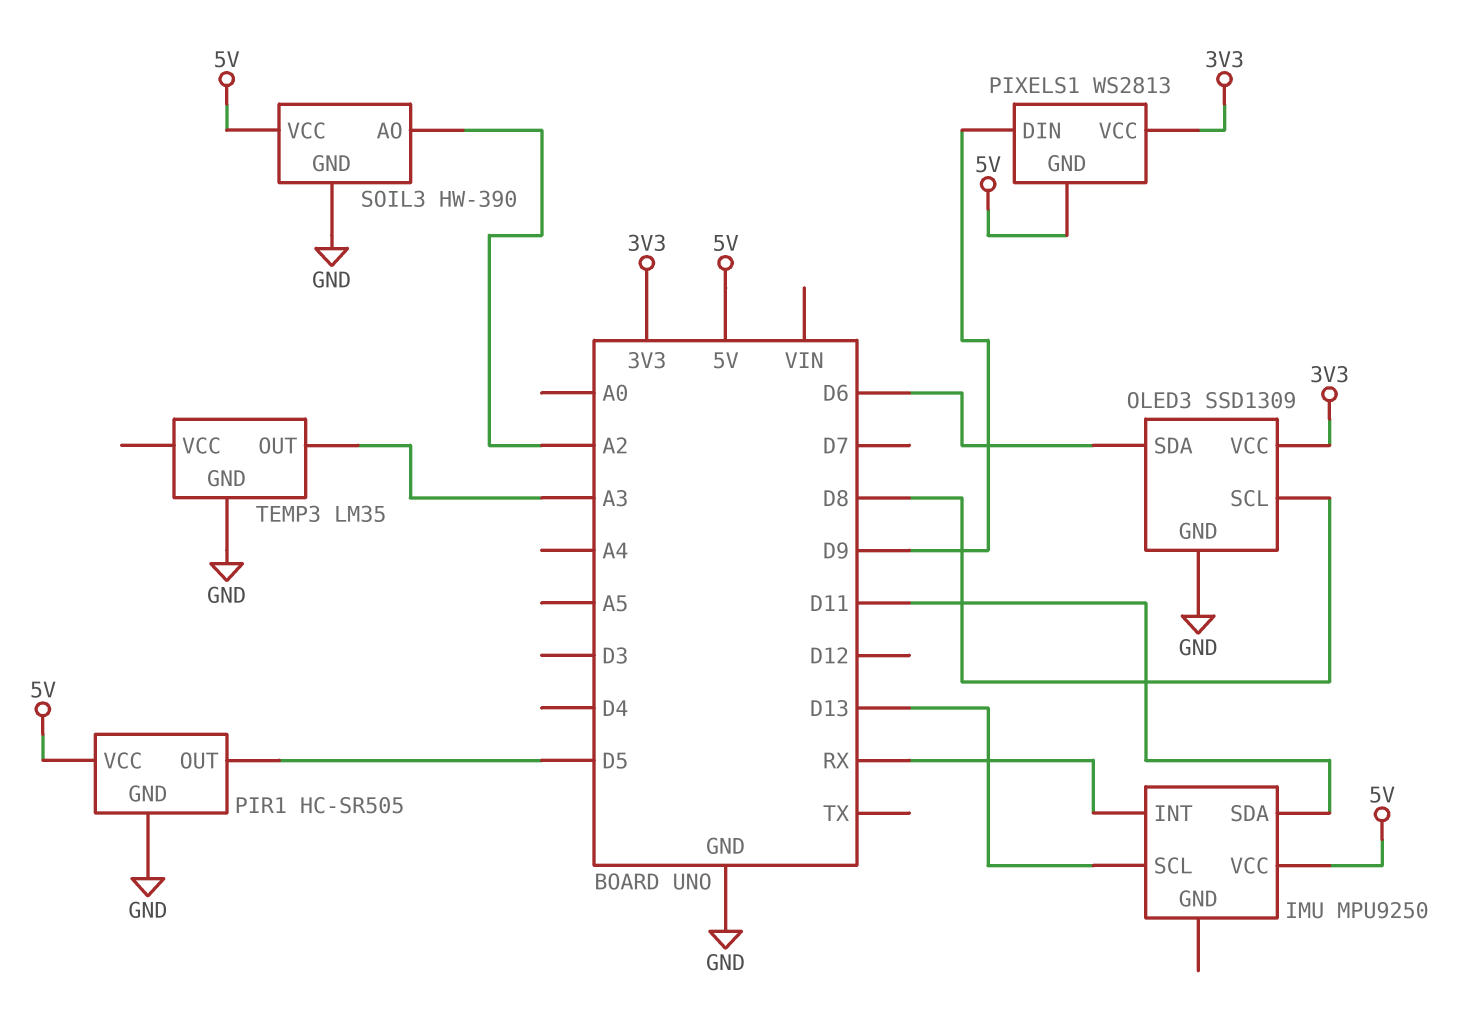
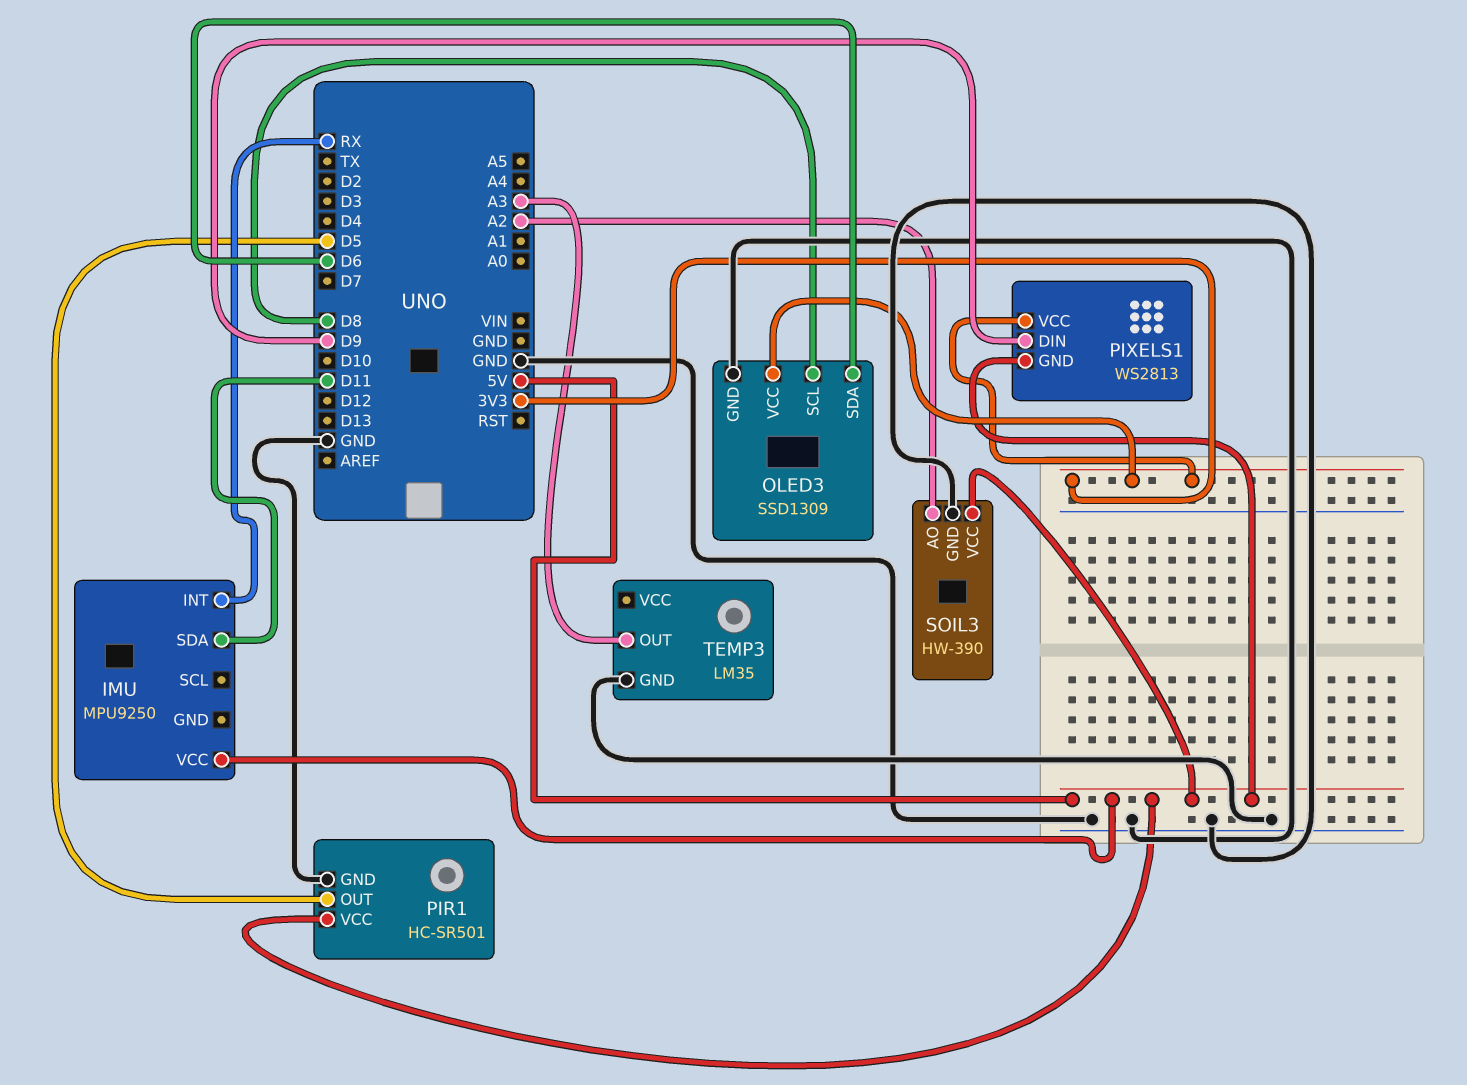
IMU pin SCL: D13 -> none
PIR1: HC-SR505 -> HC-SR501

